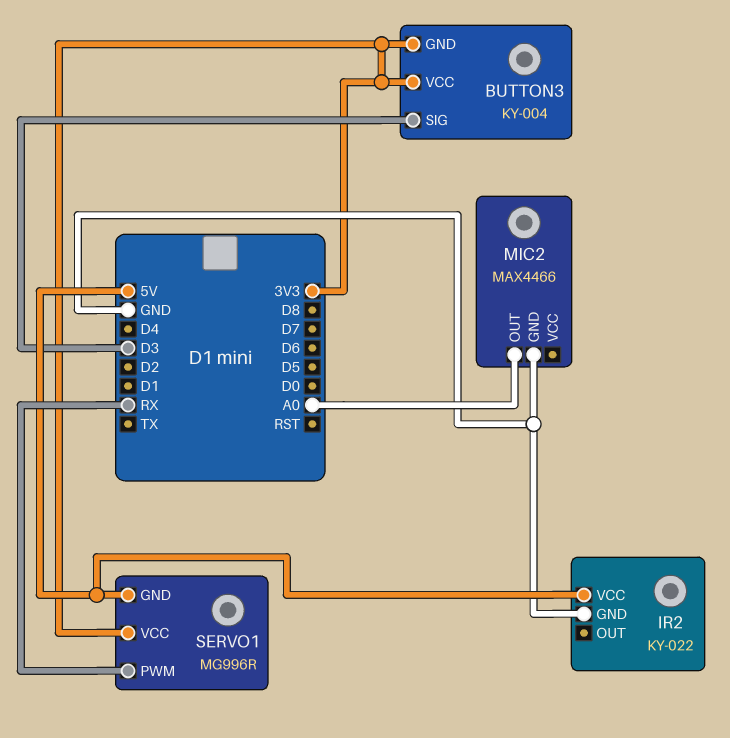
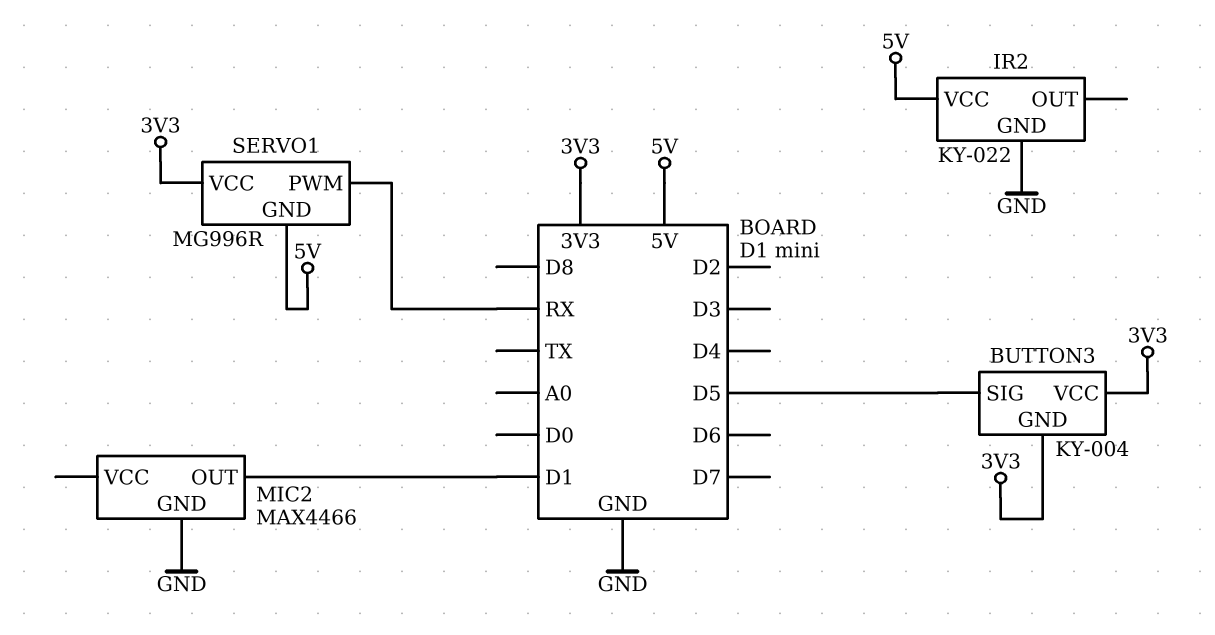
BUTTON3 pin SIG: D3 -> D5
MIC2 pin OUT: A0 -> D1

